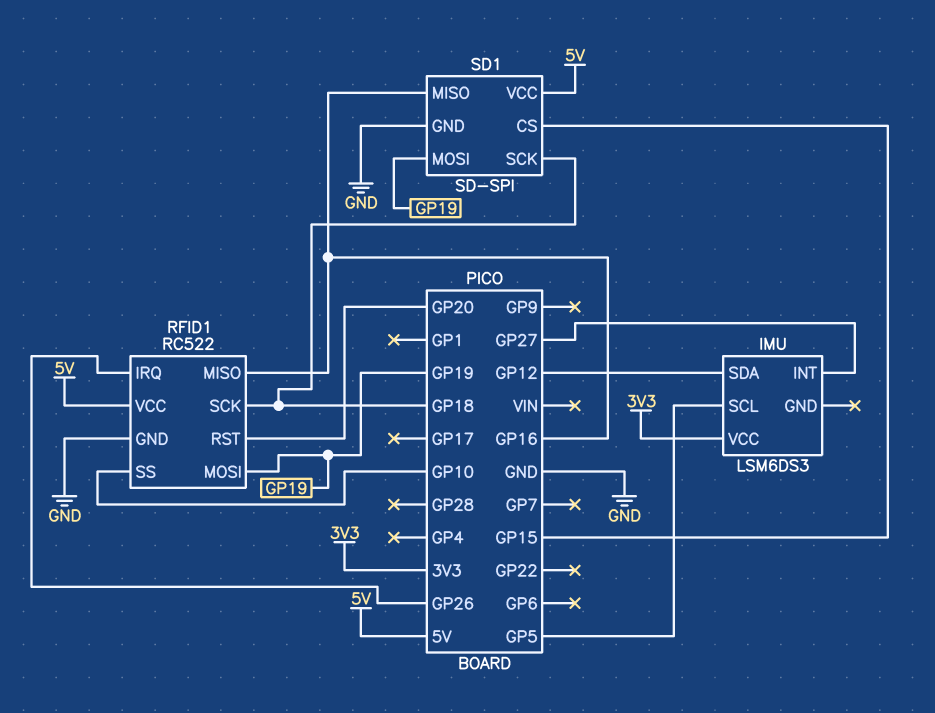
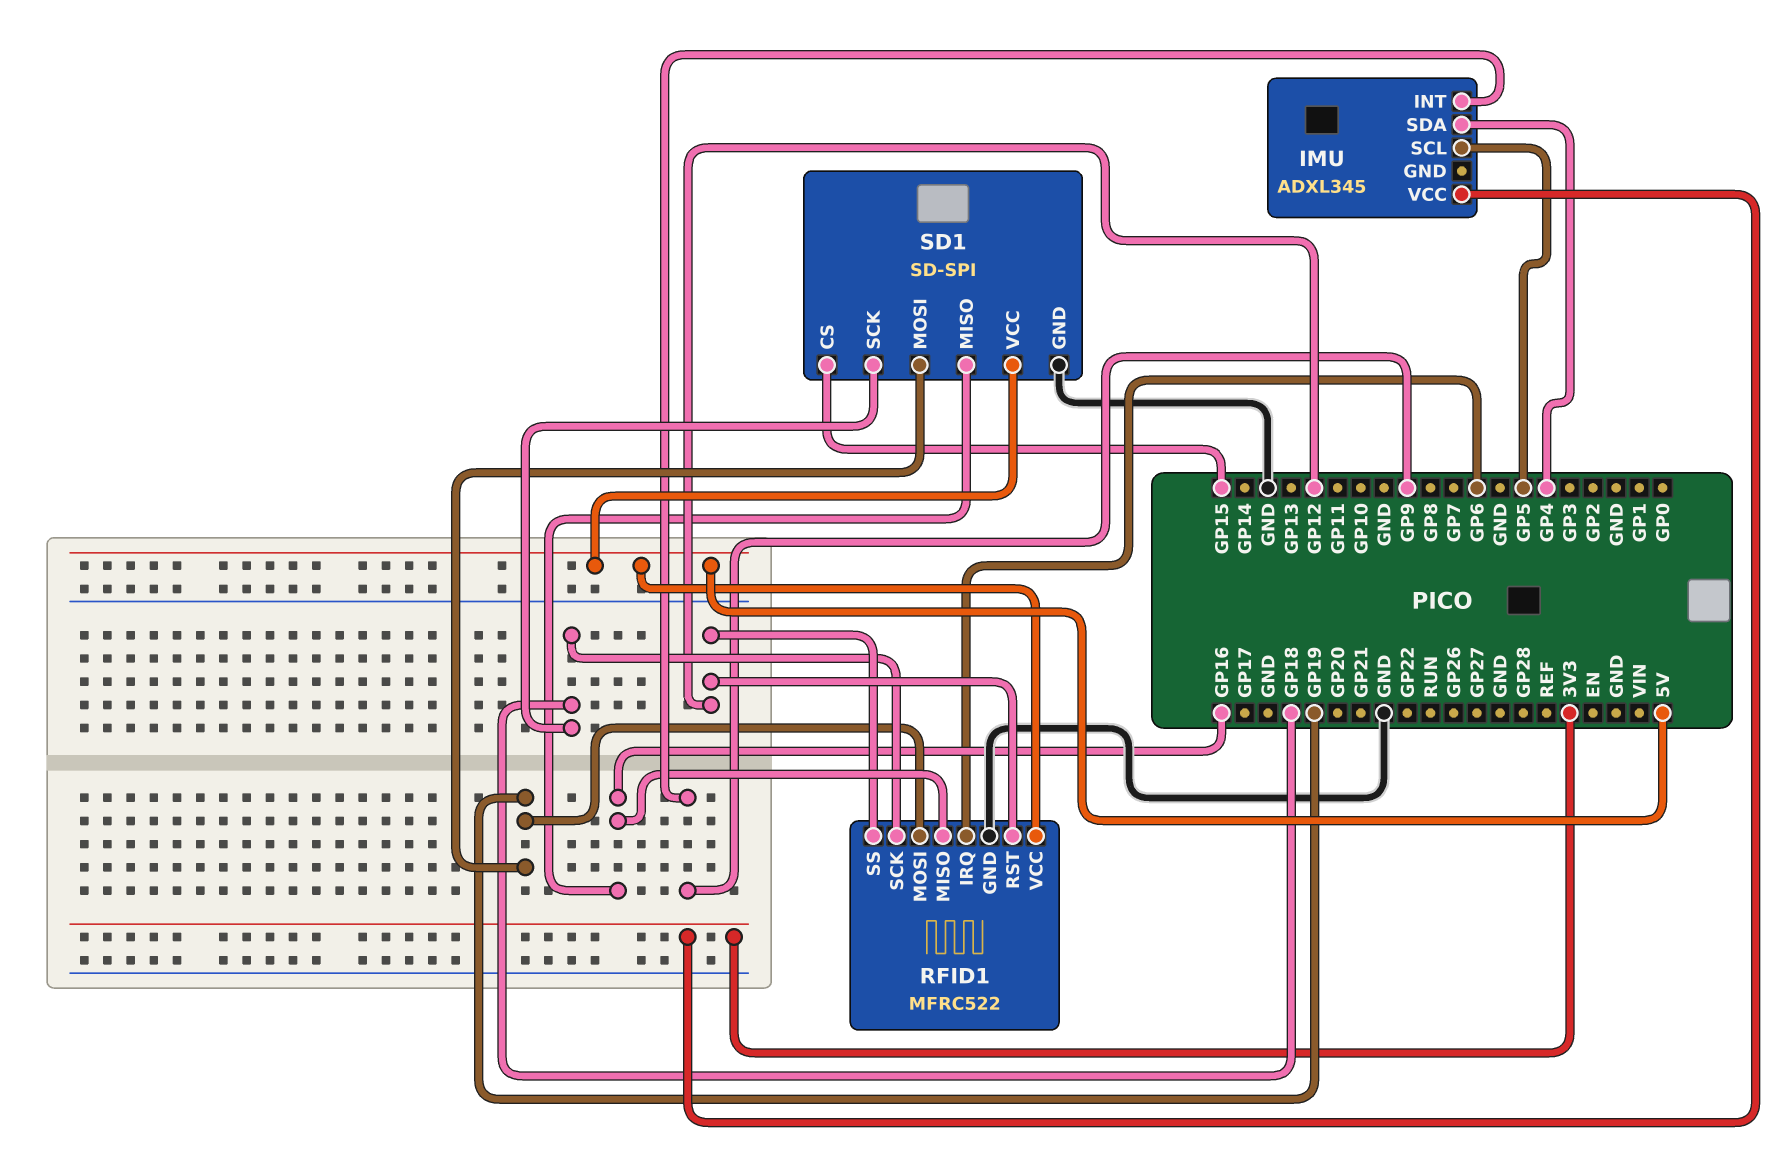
IMU: LSM6DS3 -> ADXL345
IMU pin INT: GP27 -> GP9
IMU pin SDA: GP12 -> GP4
RFID1: RC522 -> MFRC522
RFID1 pin IRQ: GP26 -> GP6
RFID1 pin RST: GP20 -> GP12
RFID1 pin SS: GP10 -> GP12

